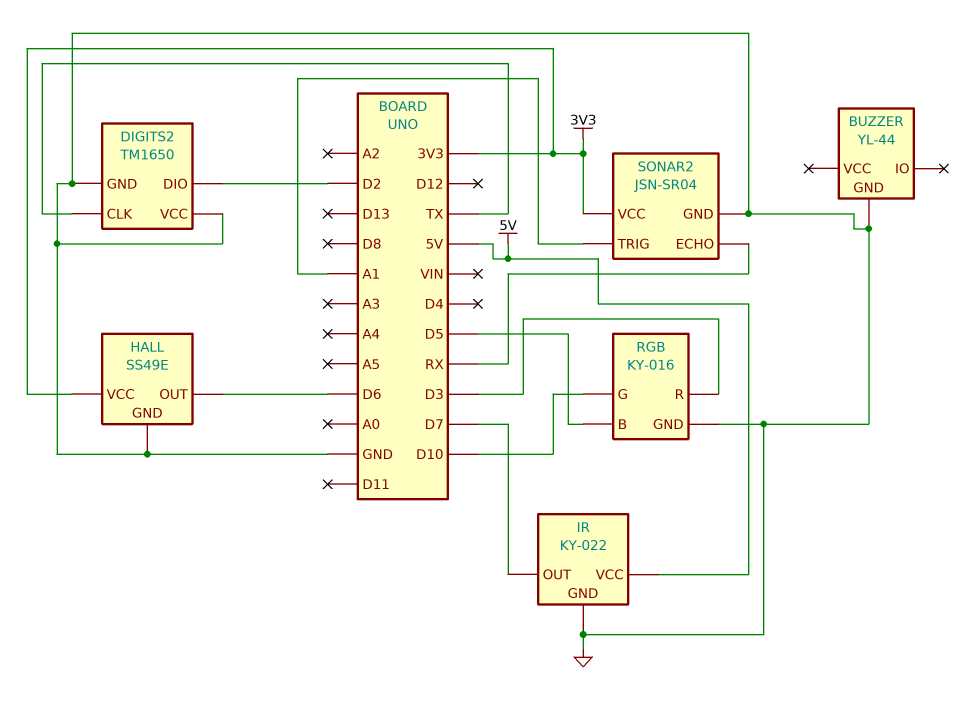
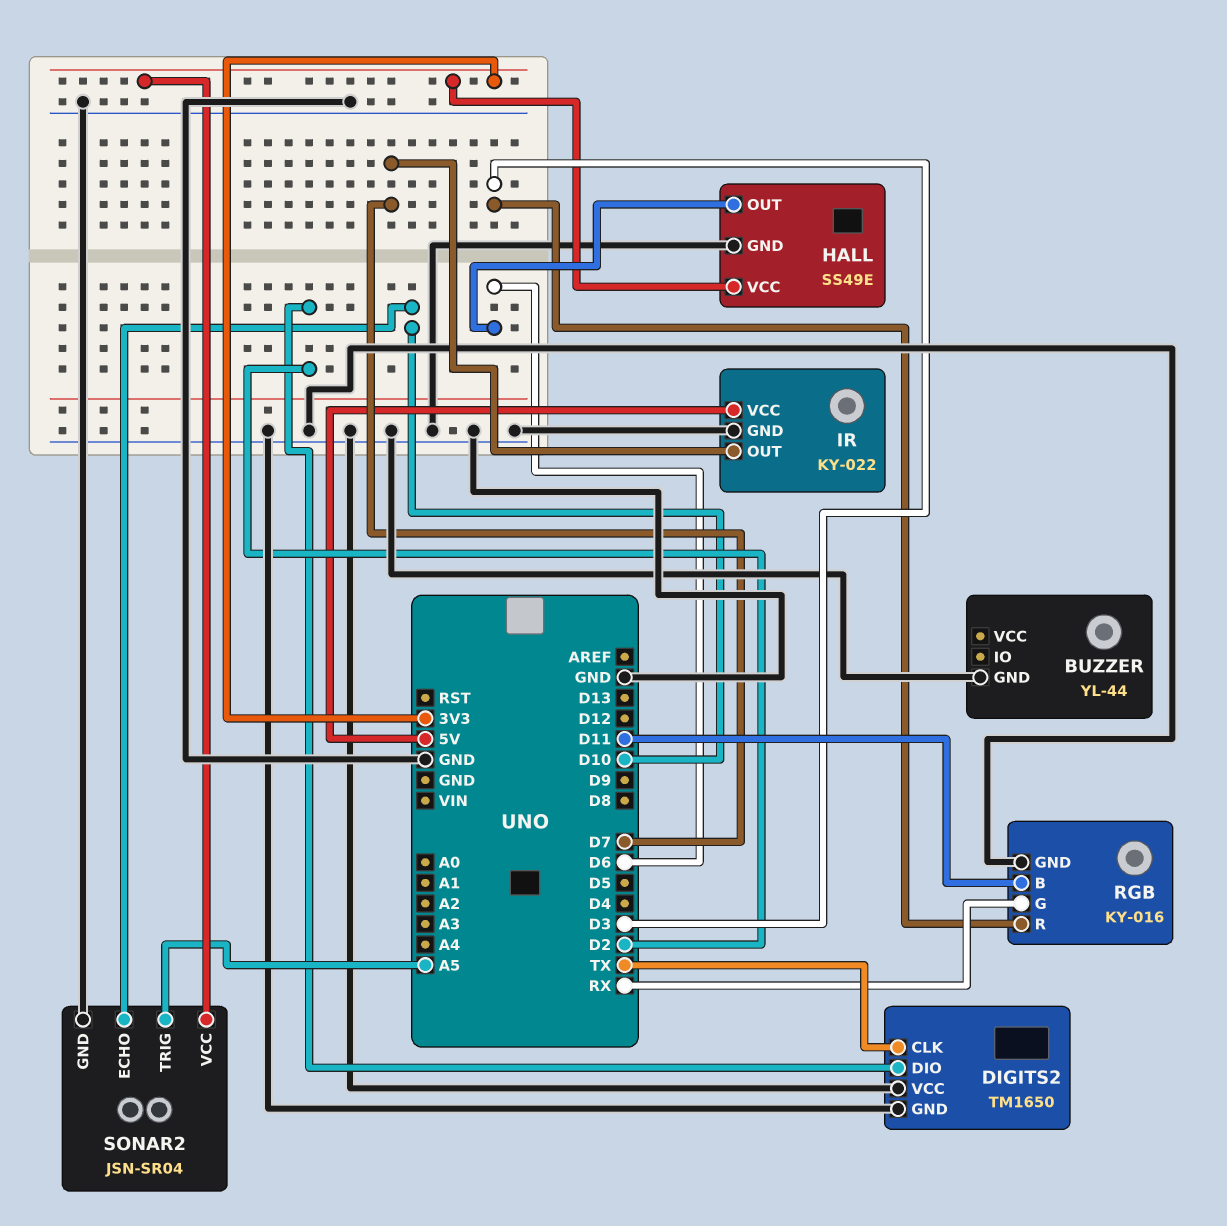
RGB pin B: D5 -> D11
RGB pin G: D10 -> RX
SONAR2 pin ECHO: RX -> D10
SONAR2 pin TRIG: A1 -> A5

